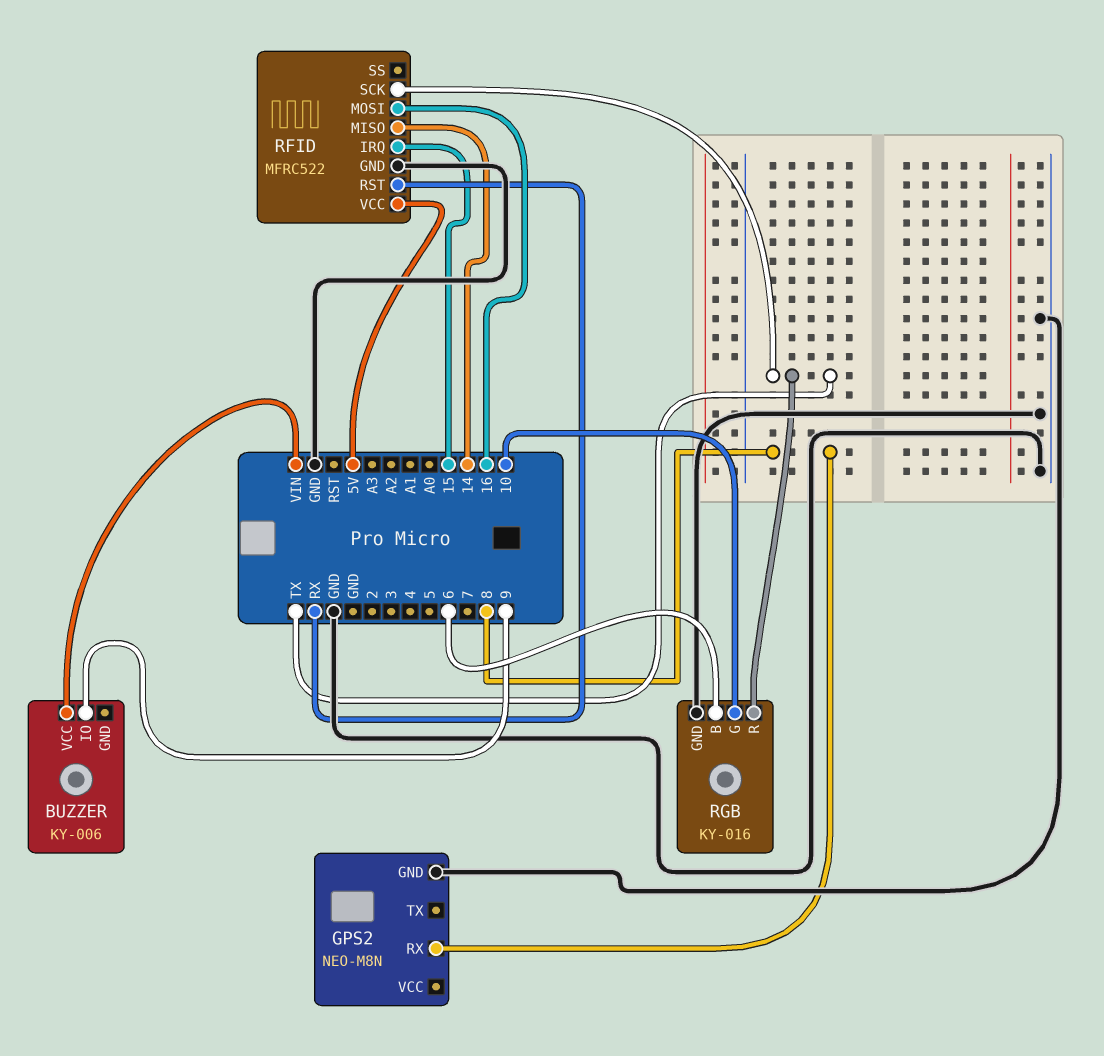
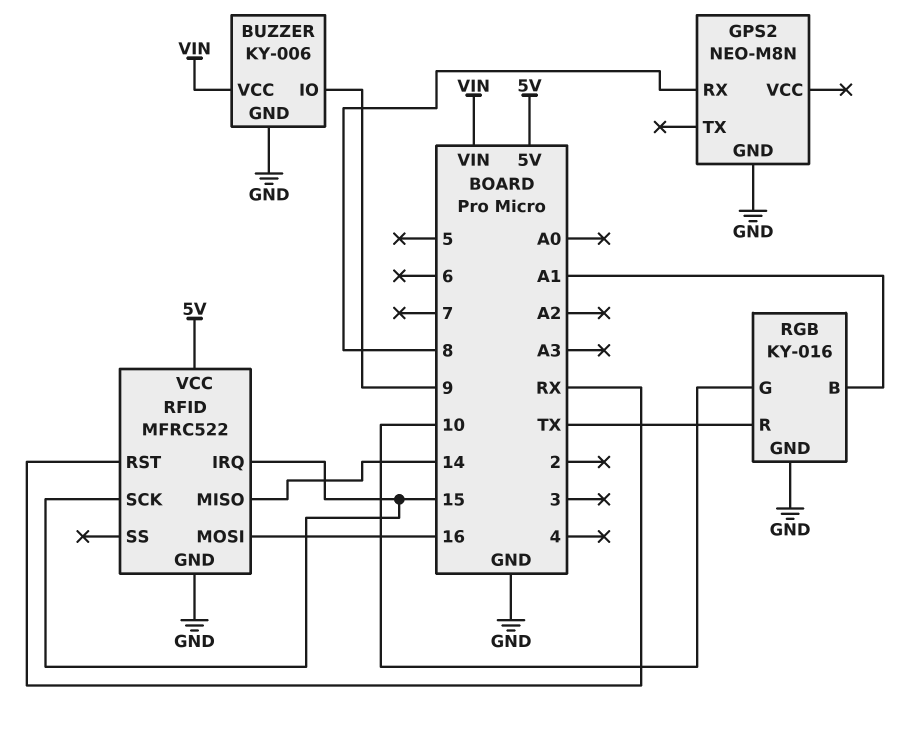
BUZZER pin GND: none -> GND
RFID pin SCK: TX -> 15
RGB pin B: 6 -> A1

